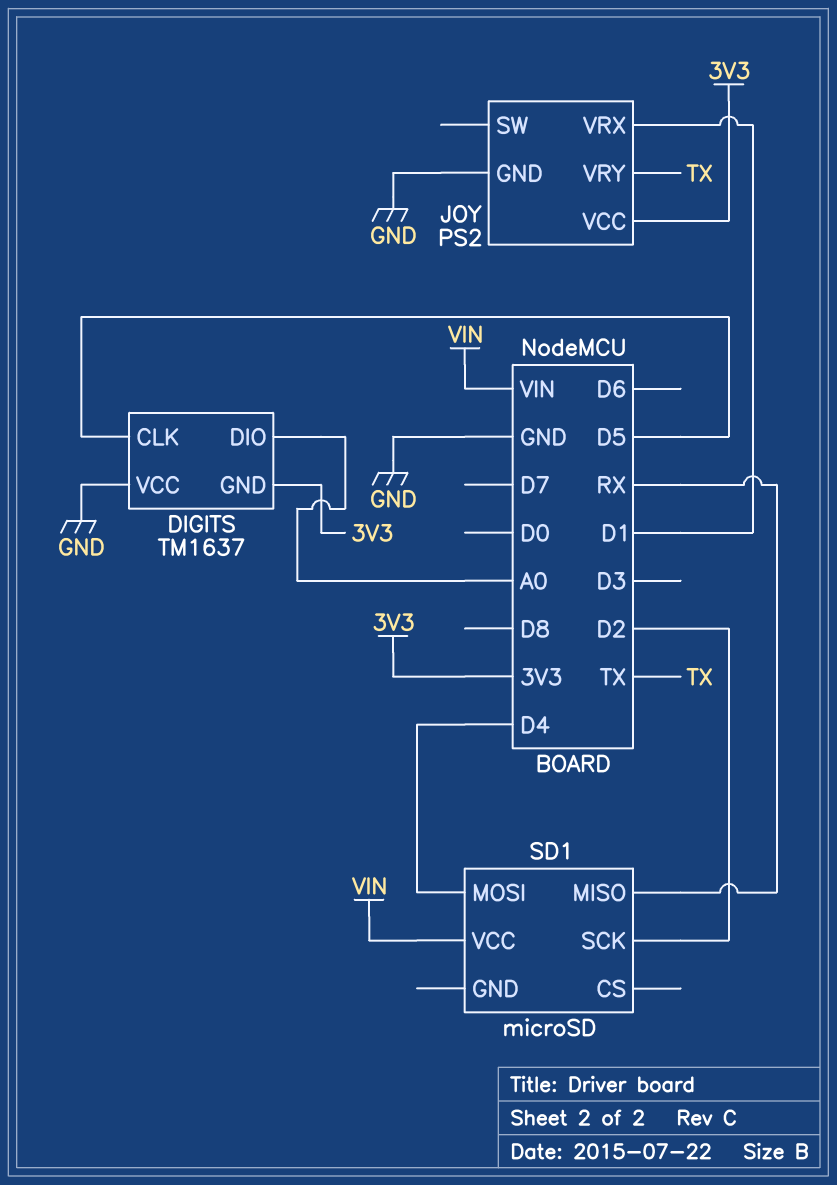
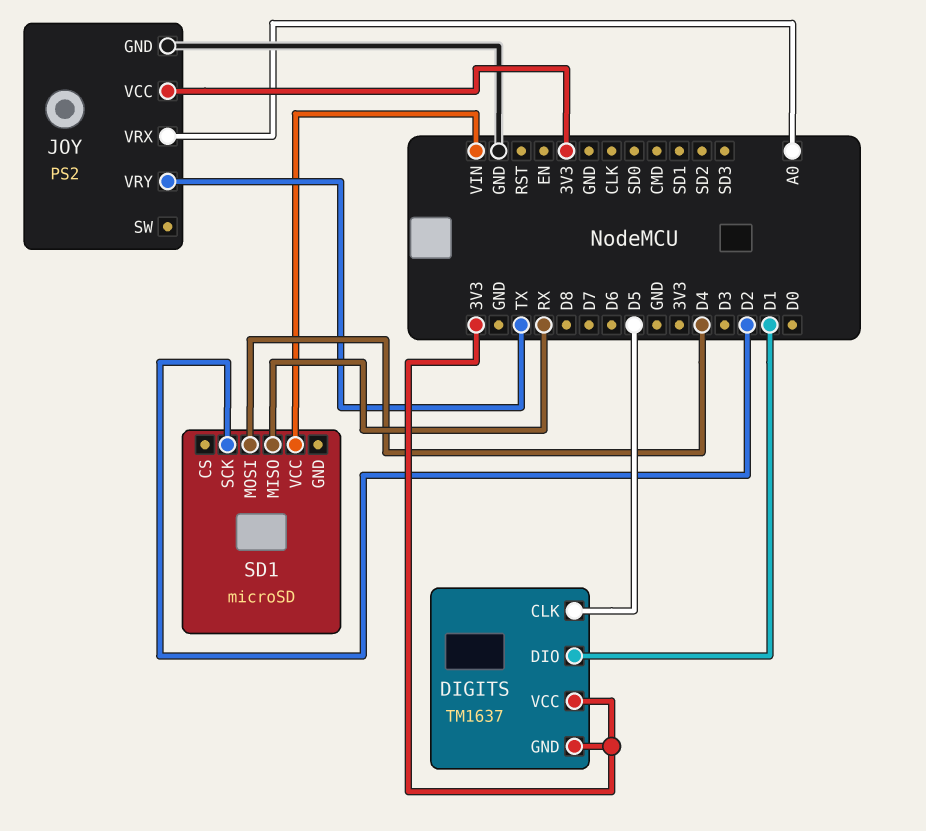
DIGITS pin DIO: A0 -> D1
DIGITS pin VCC: GND -> 3V3
JOY pin VRX: D1 -> A0

